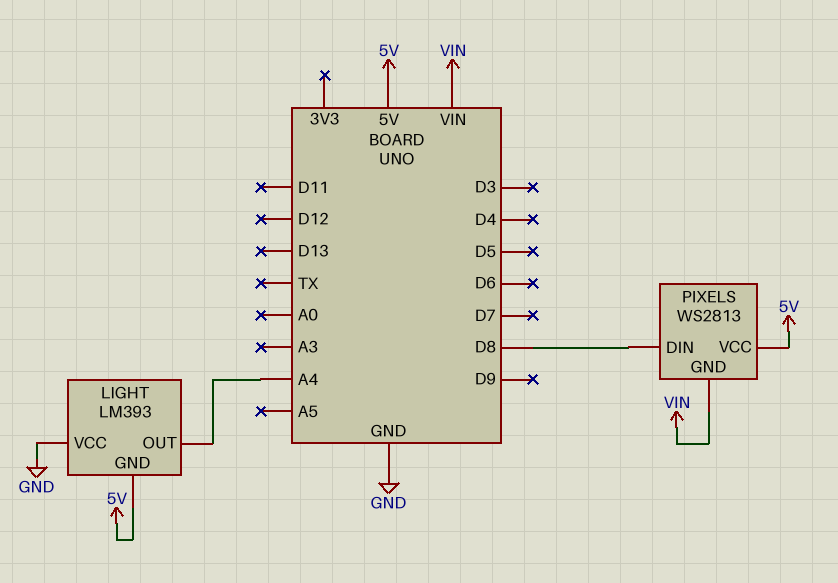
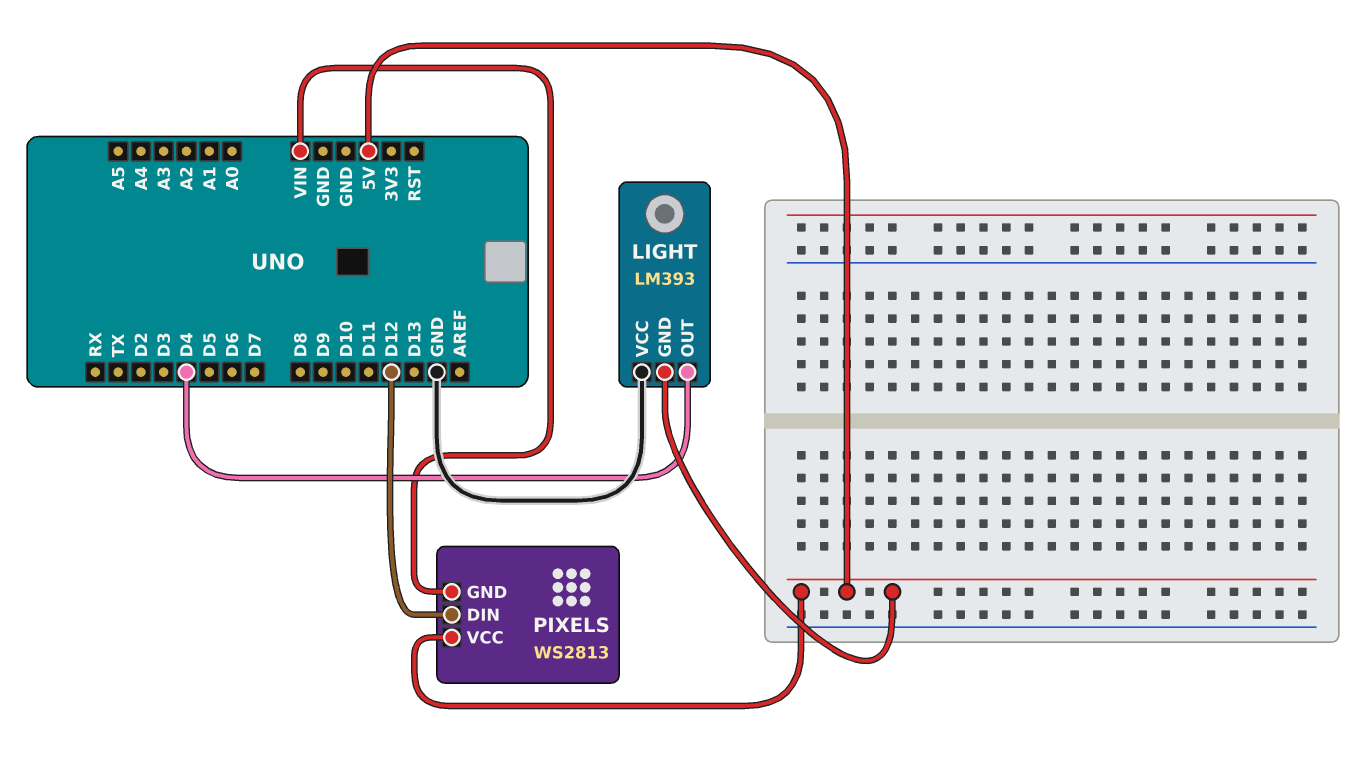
LIGHT pin OUT: A4 -> D4
PIXELS pin DIN: D8 -> D12

